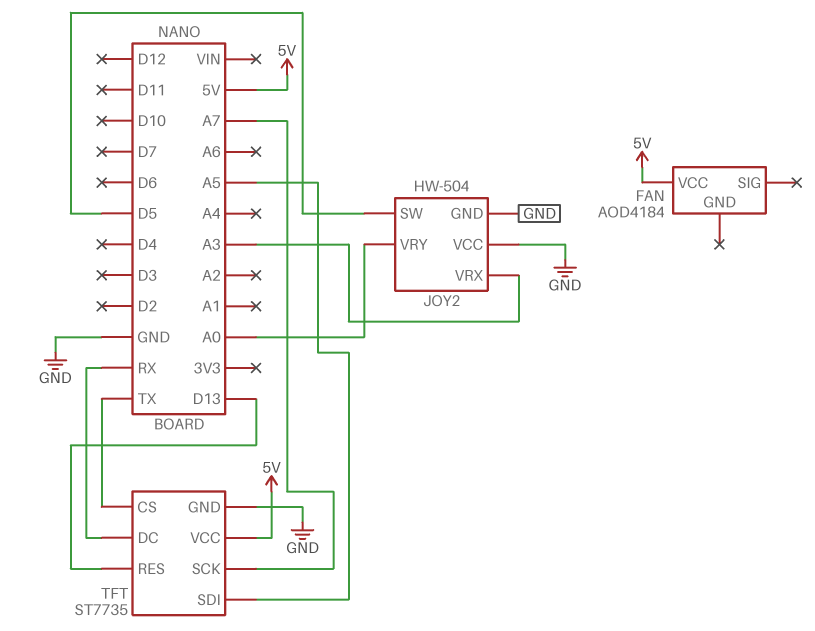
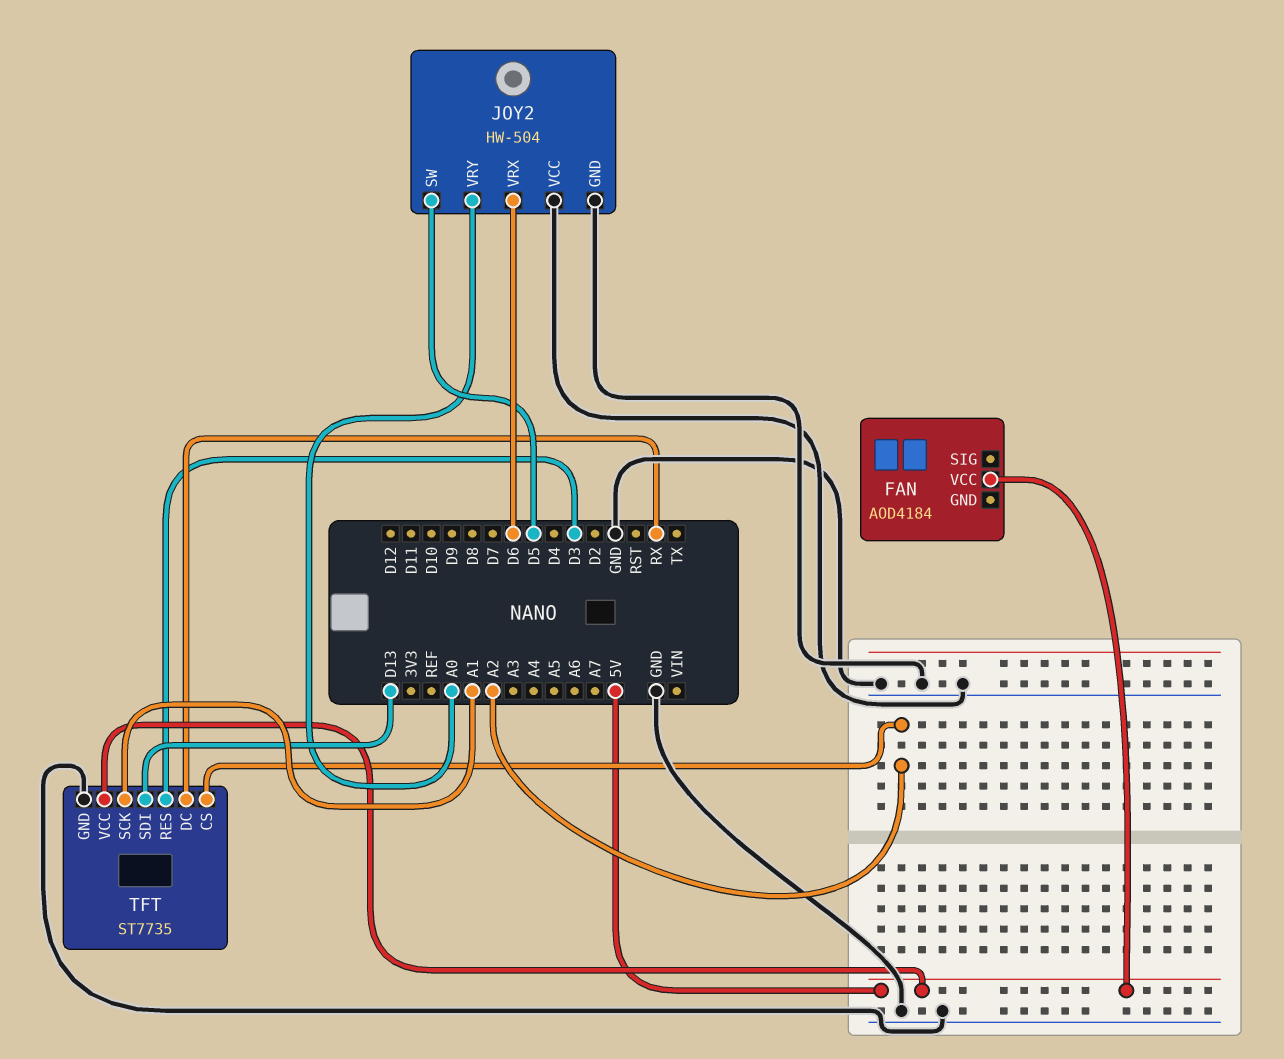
JOY2 pin VRX: A3 -> D6
TFT pin CS: TX -> A2
TFT pin RES: D13 -> D3
TFT pin SCK: A7 -> A1
TFT pin SDI: A5 -> D13

